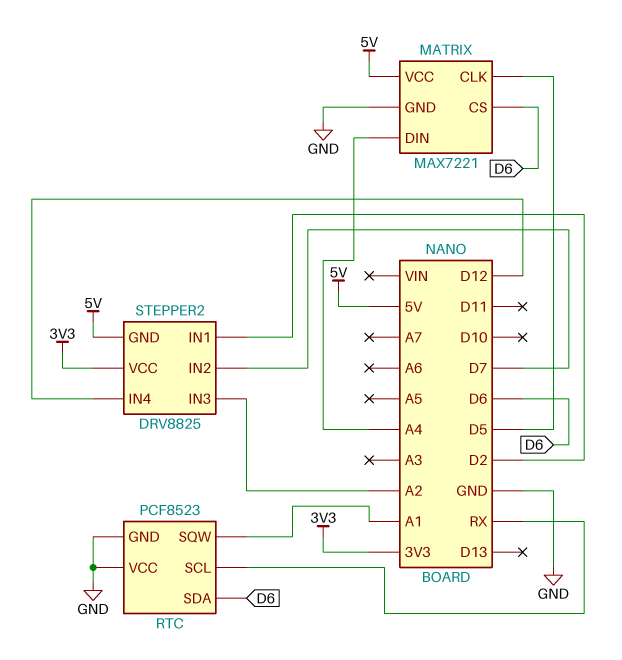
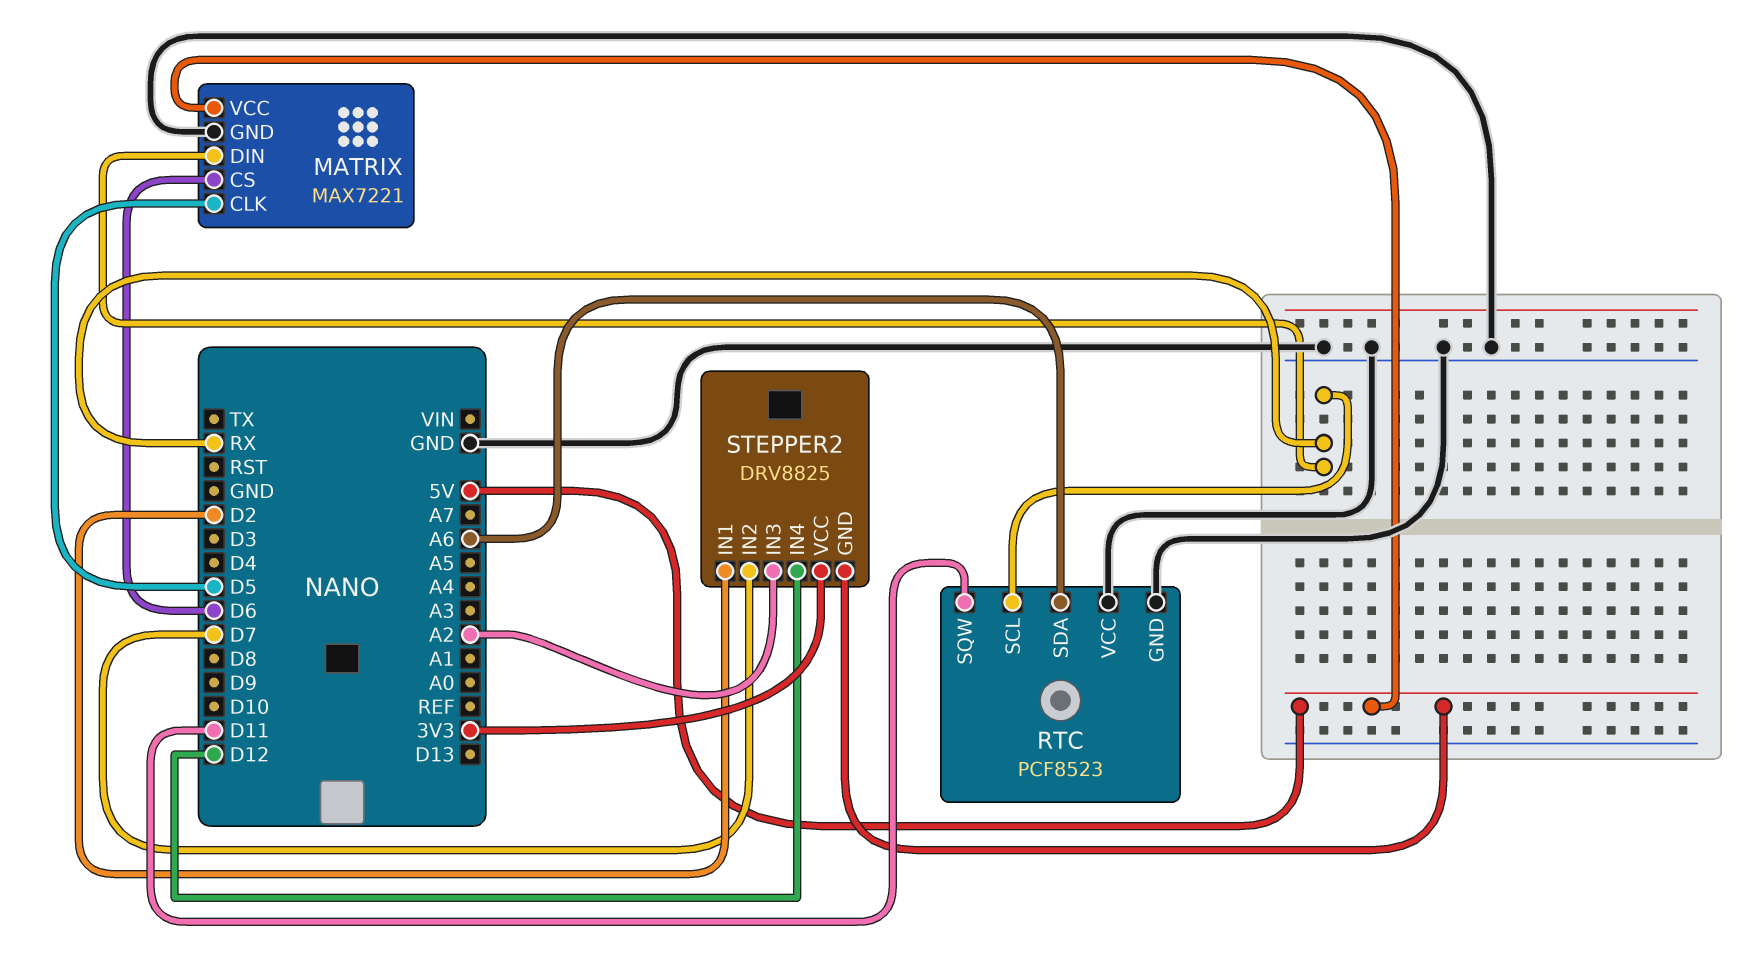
MATRIX pin DIN: A4 -> RX
RTC pin SDA: D6 -> A6
RTC pin SQW: A1 -> D11

